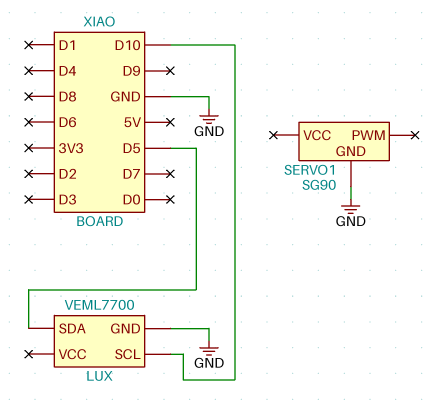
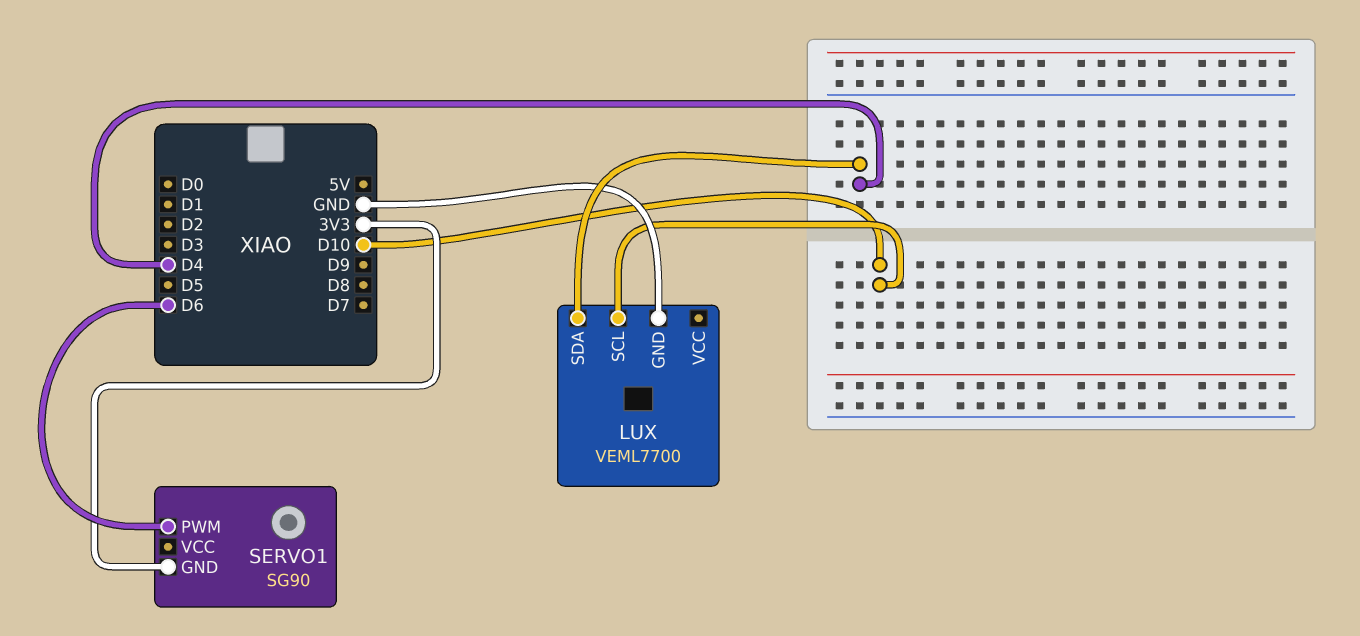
LUX pin SDA: D5 -> D4
SERVO1 pin GND: GND -> 3V3
SERVO1 pin PWM: none -> D6

